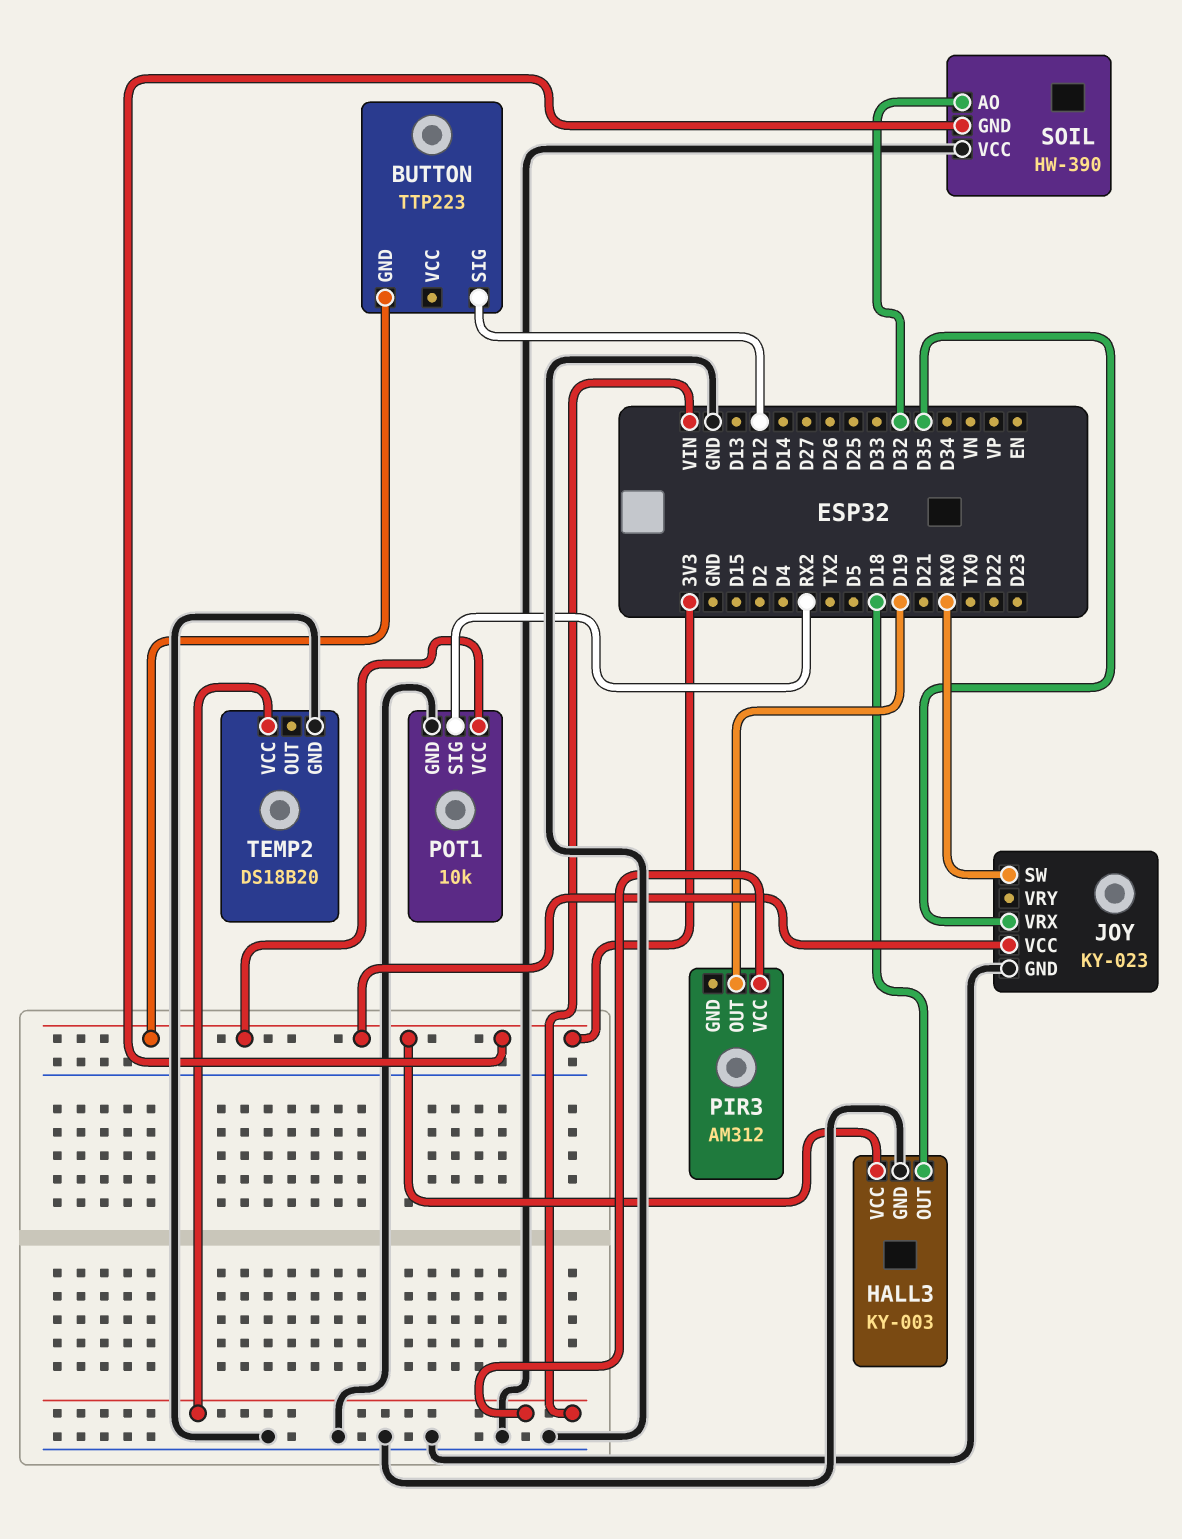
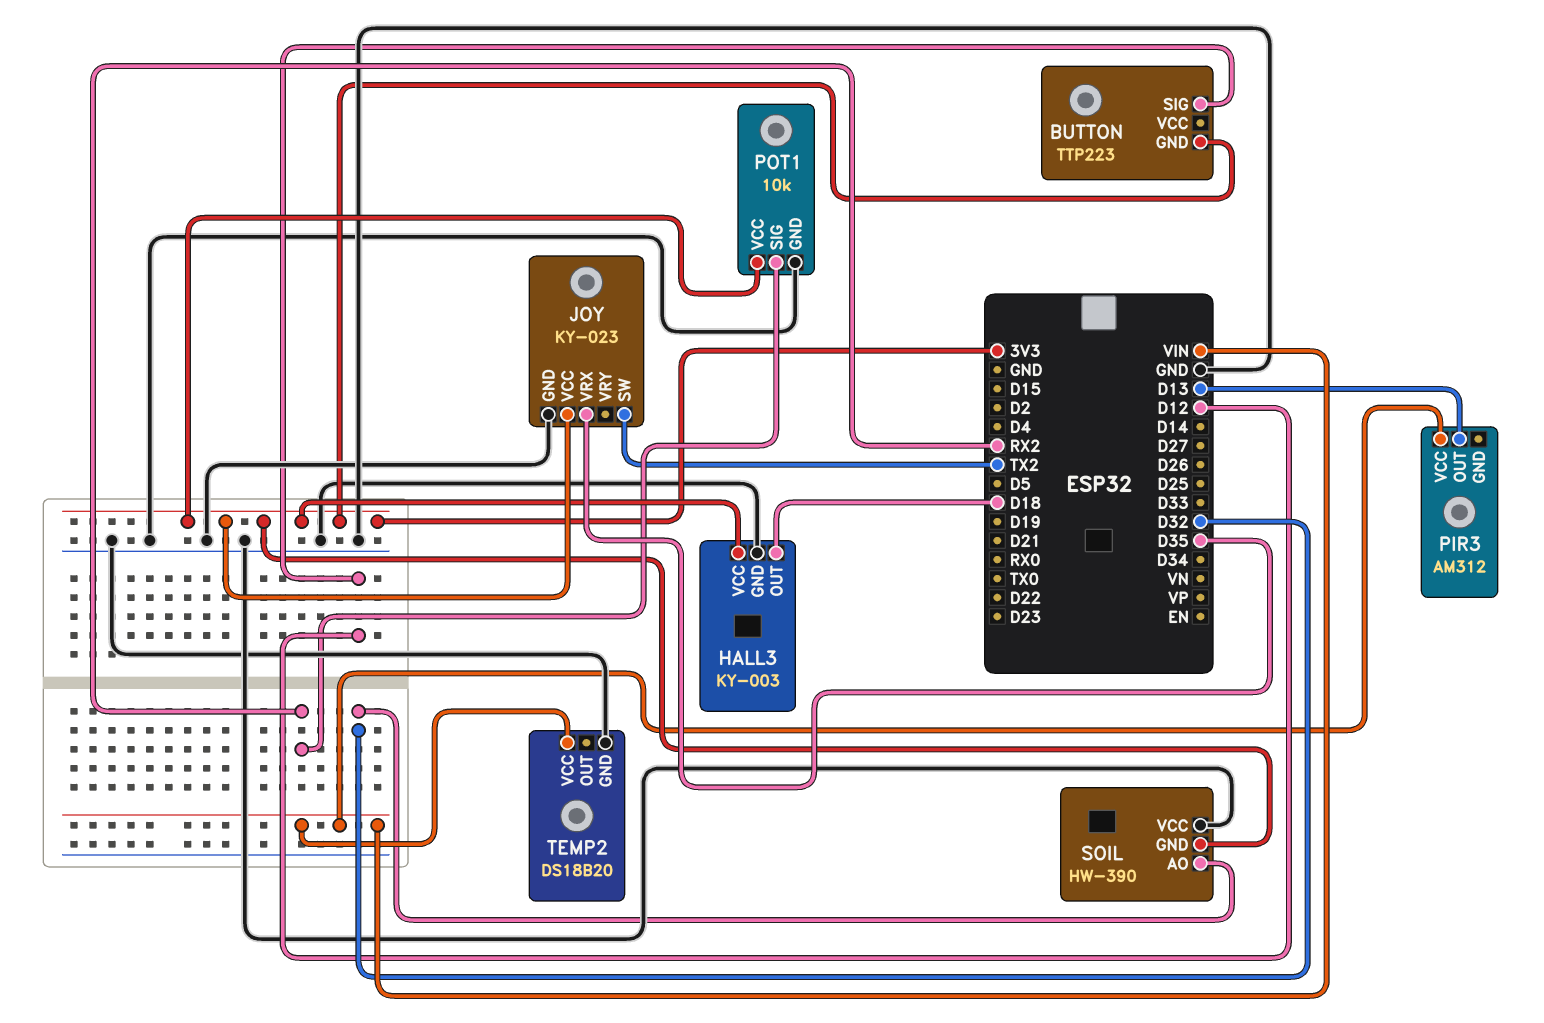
JOY pin SW: RX0 -> TX2
PIR3 pin OUT: D19 -> D13

